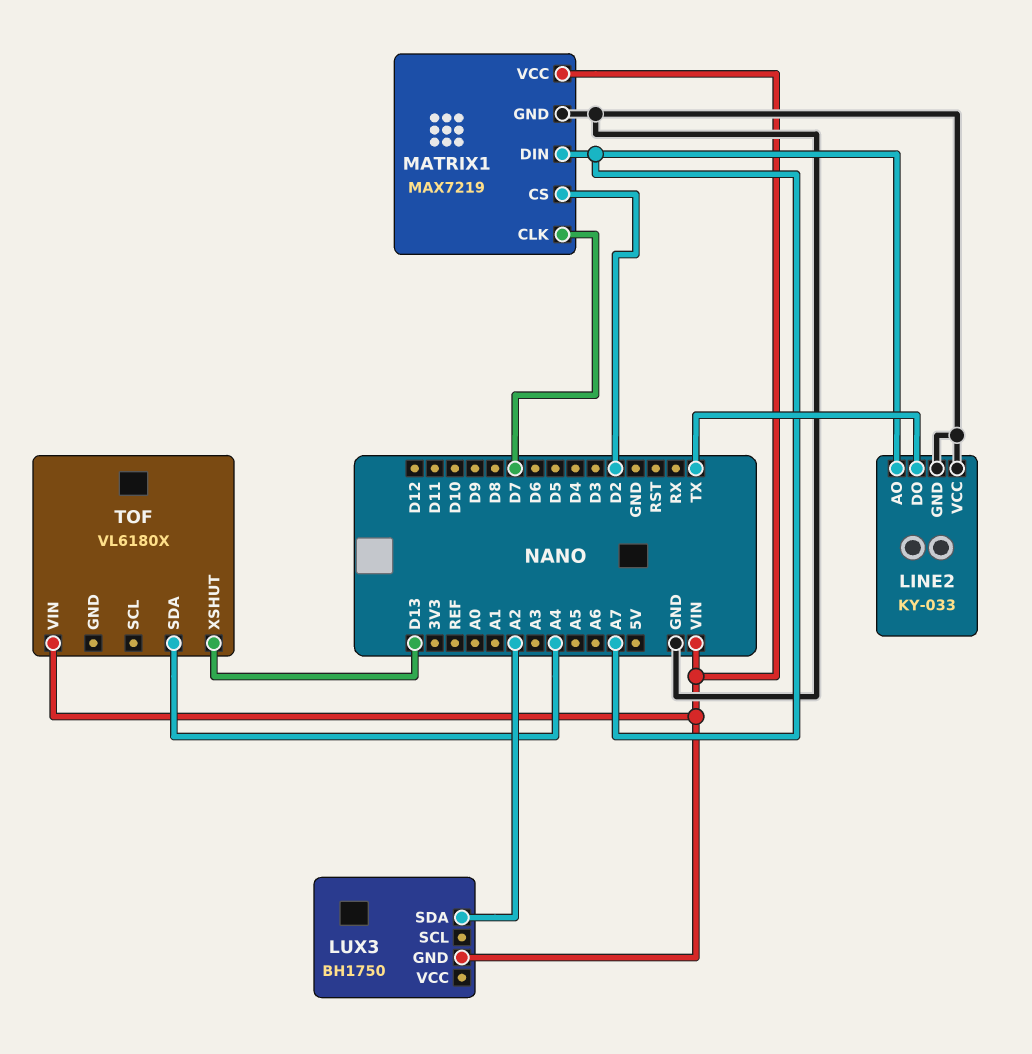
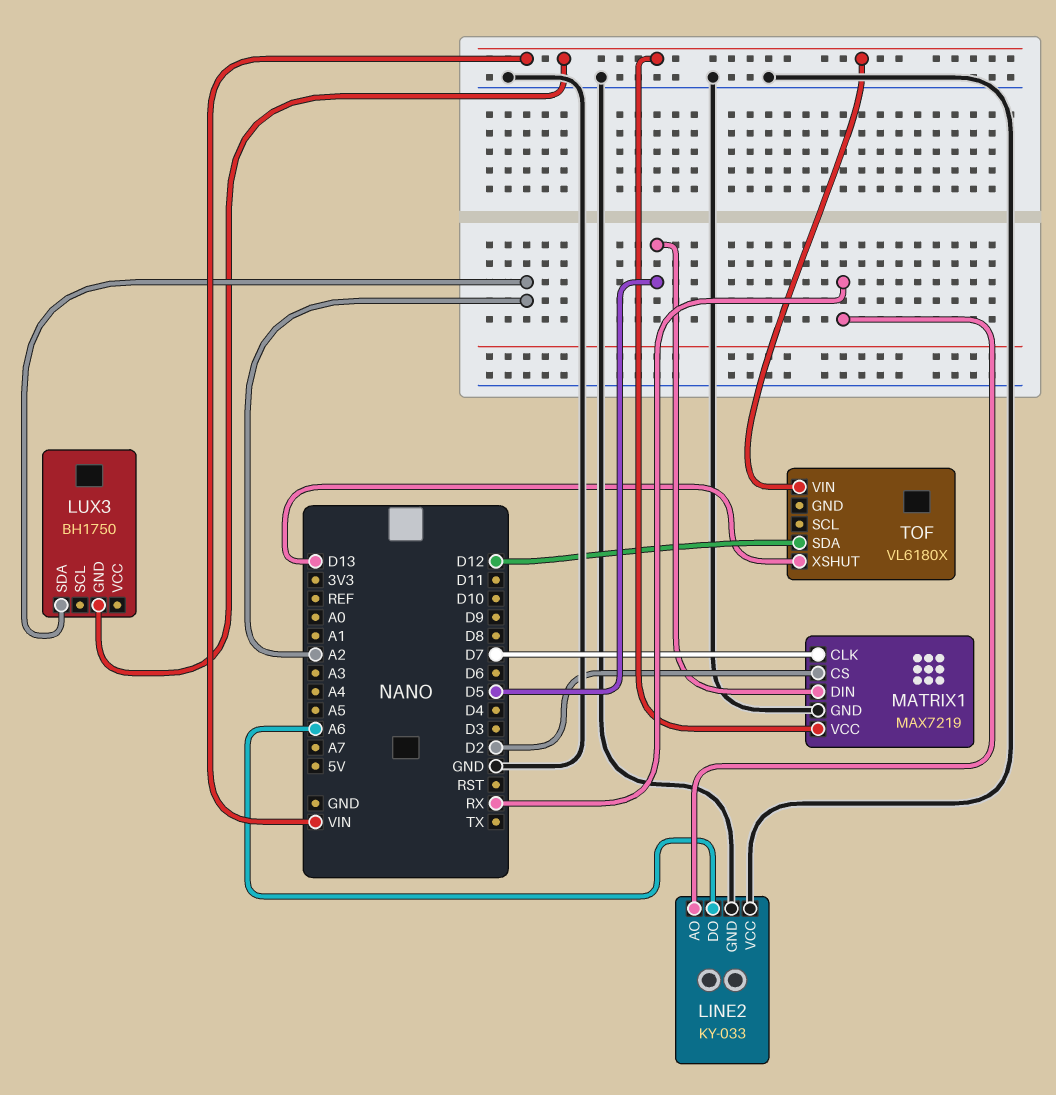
LINE2 pin AO: A7 -> RX
LINE2 pin DO: TX -> A6
MATRIX1 pin DIN: A7 -> D5
TOF pin SDA: A4 -> D12

